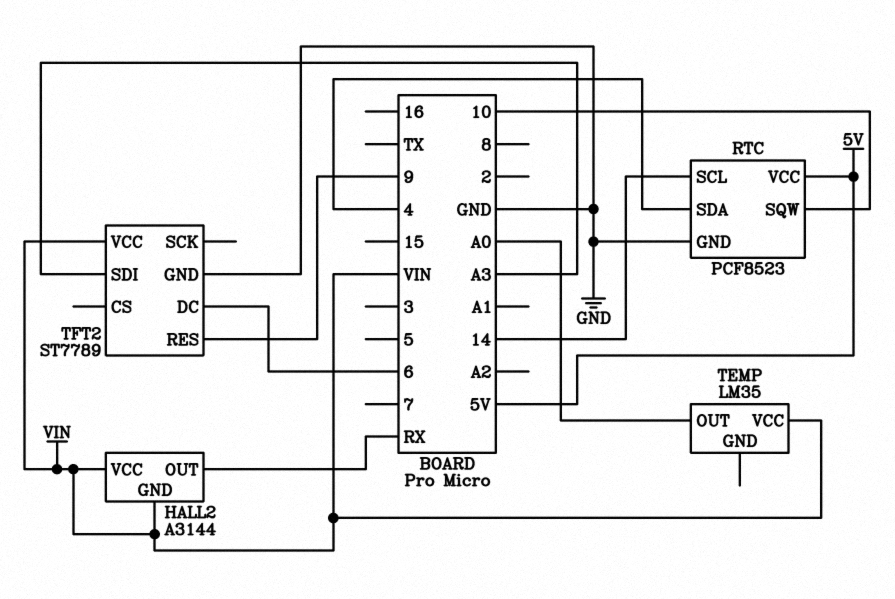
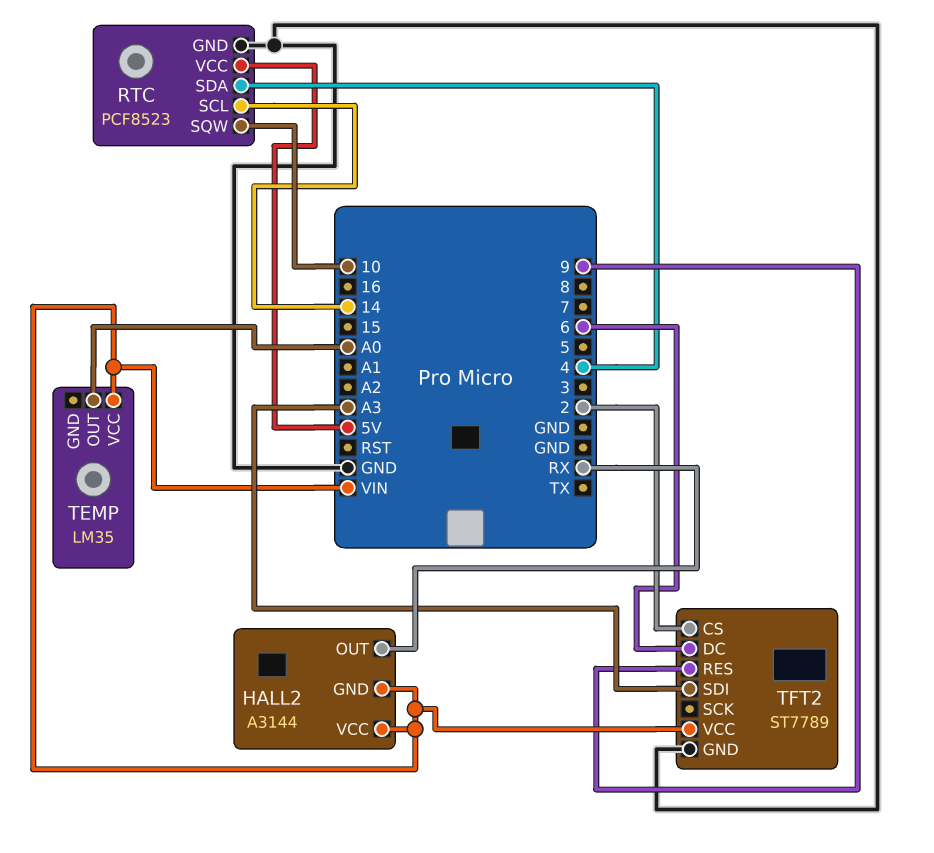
TFT2 pin CS: none -> 2

